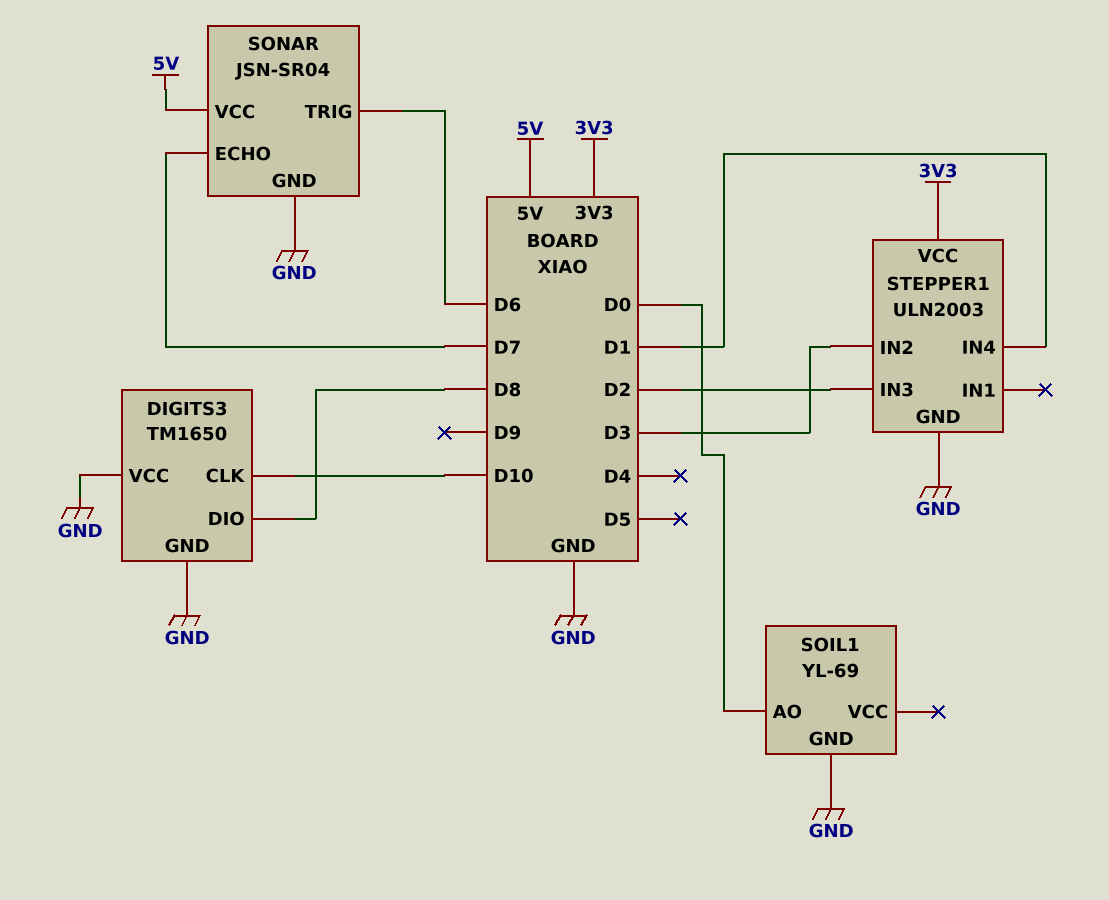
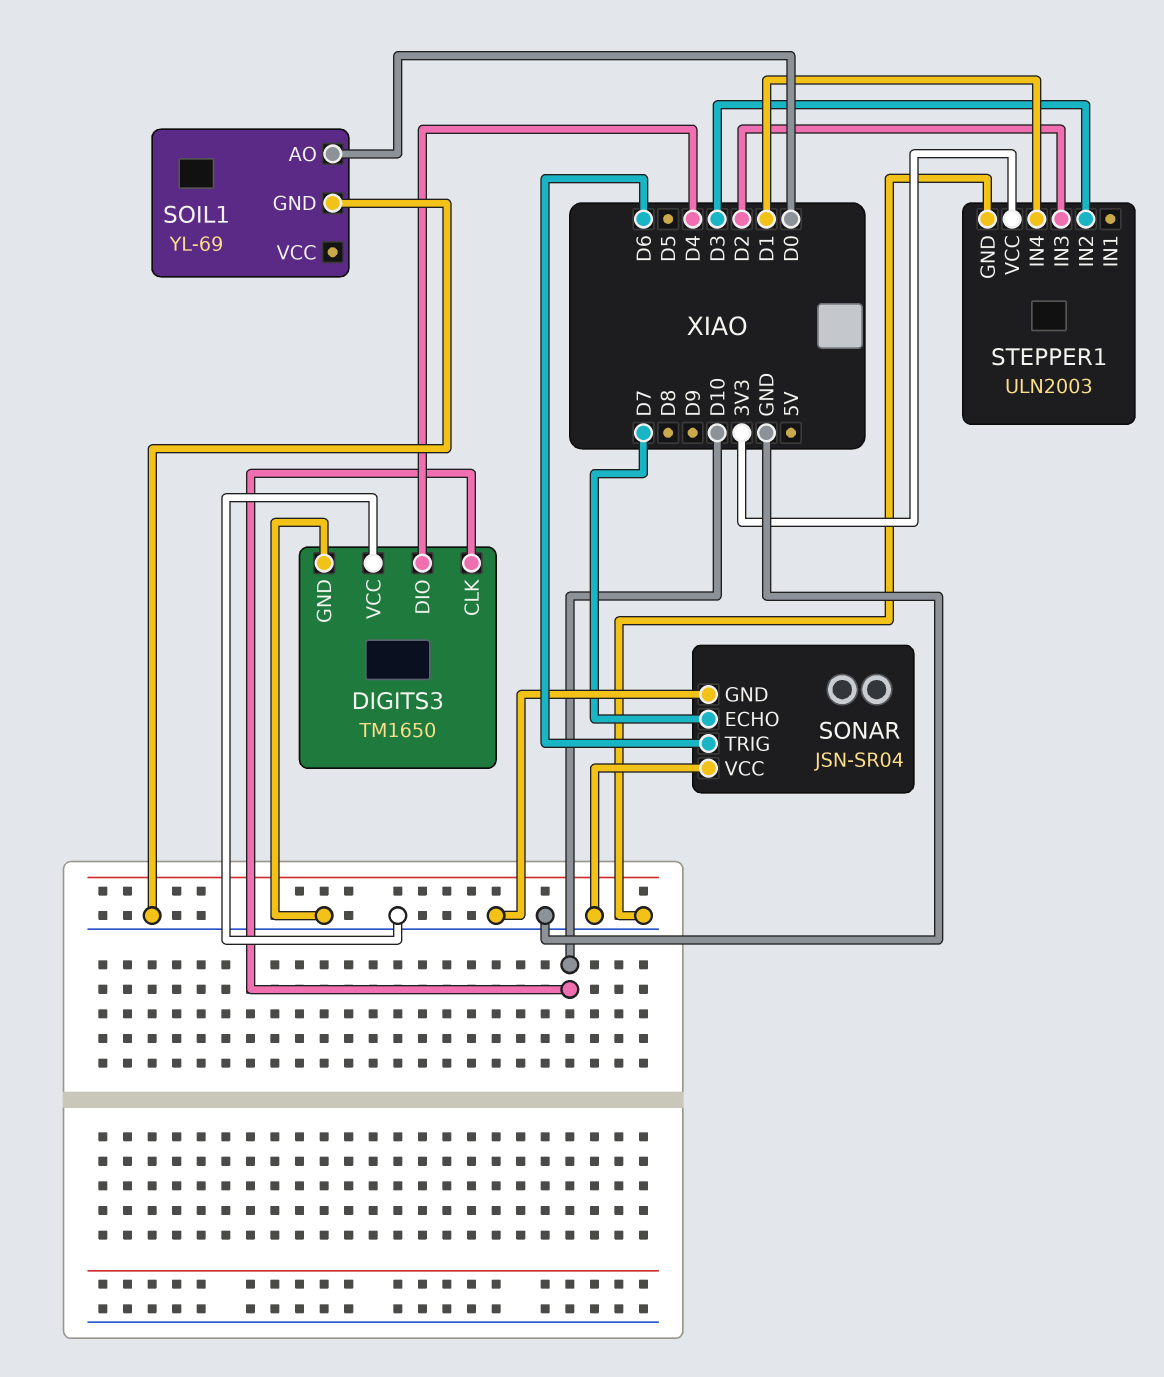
DIGITS3 pin DIO: D8 -> D4
SONAR pin VCC: 5V -> GND

